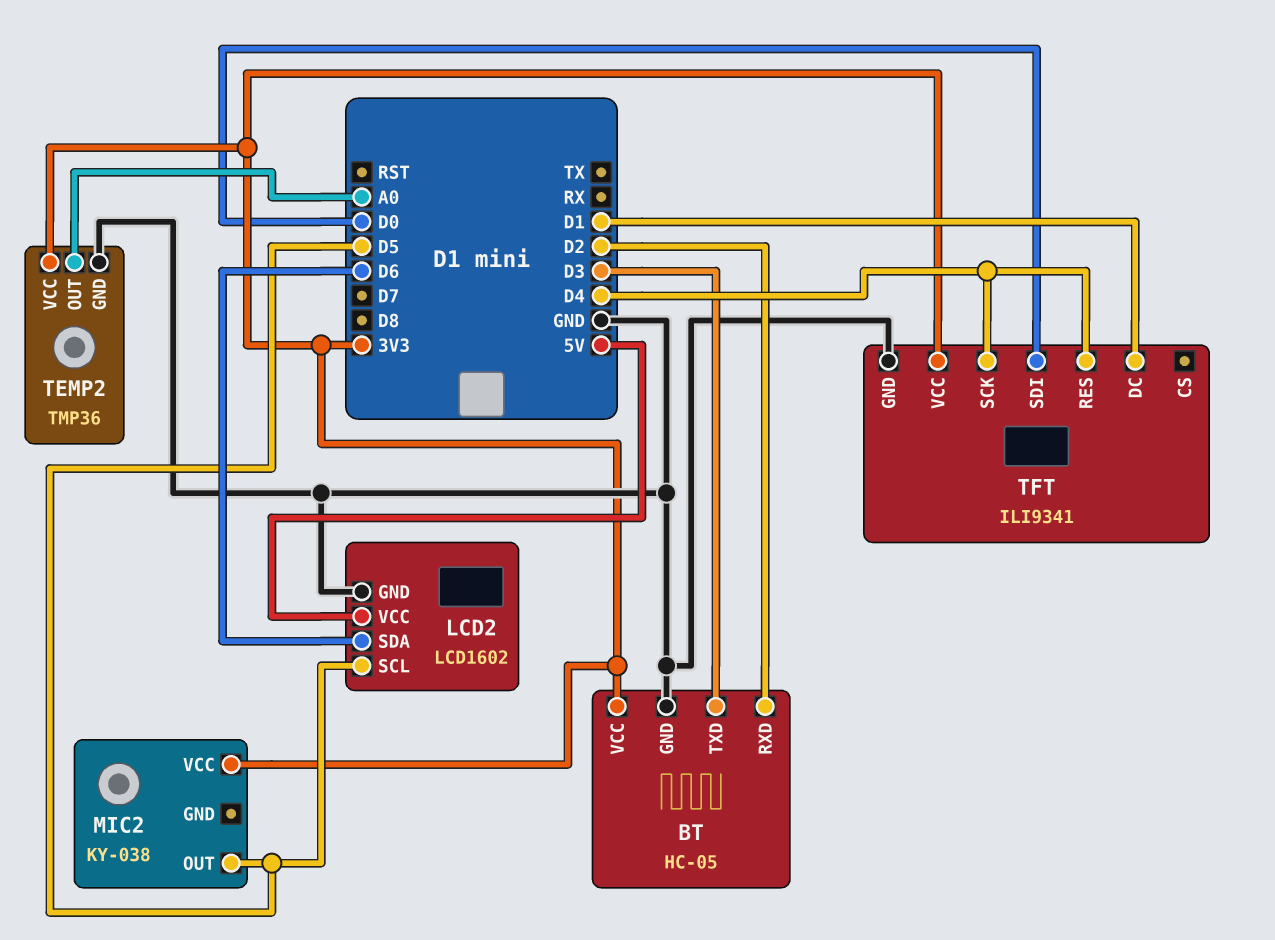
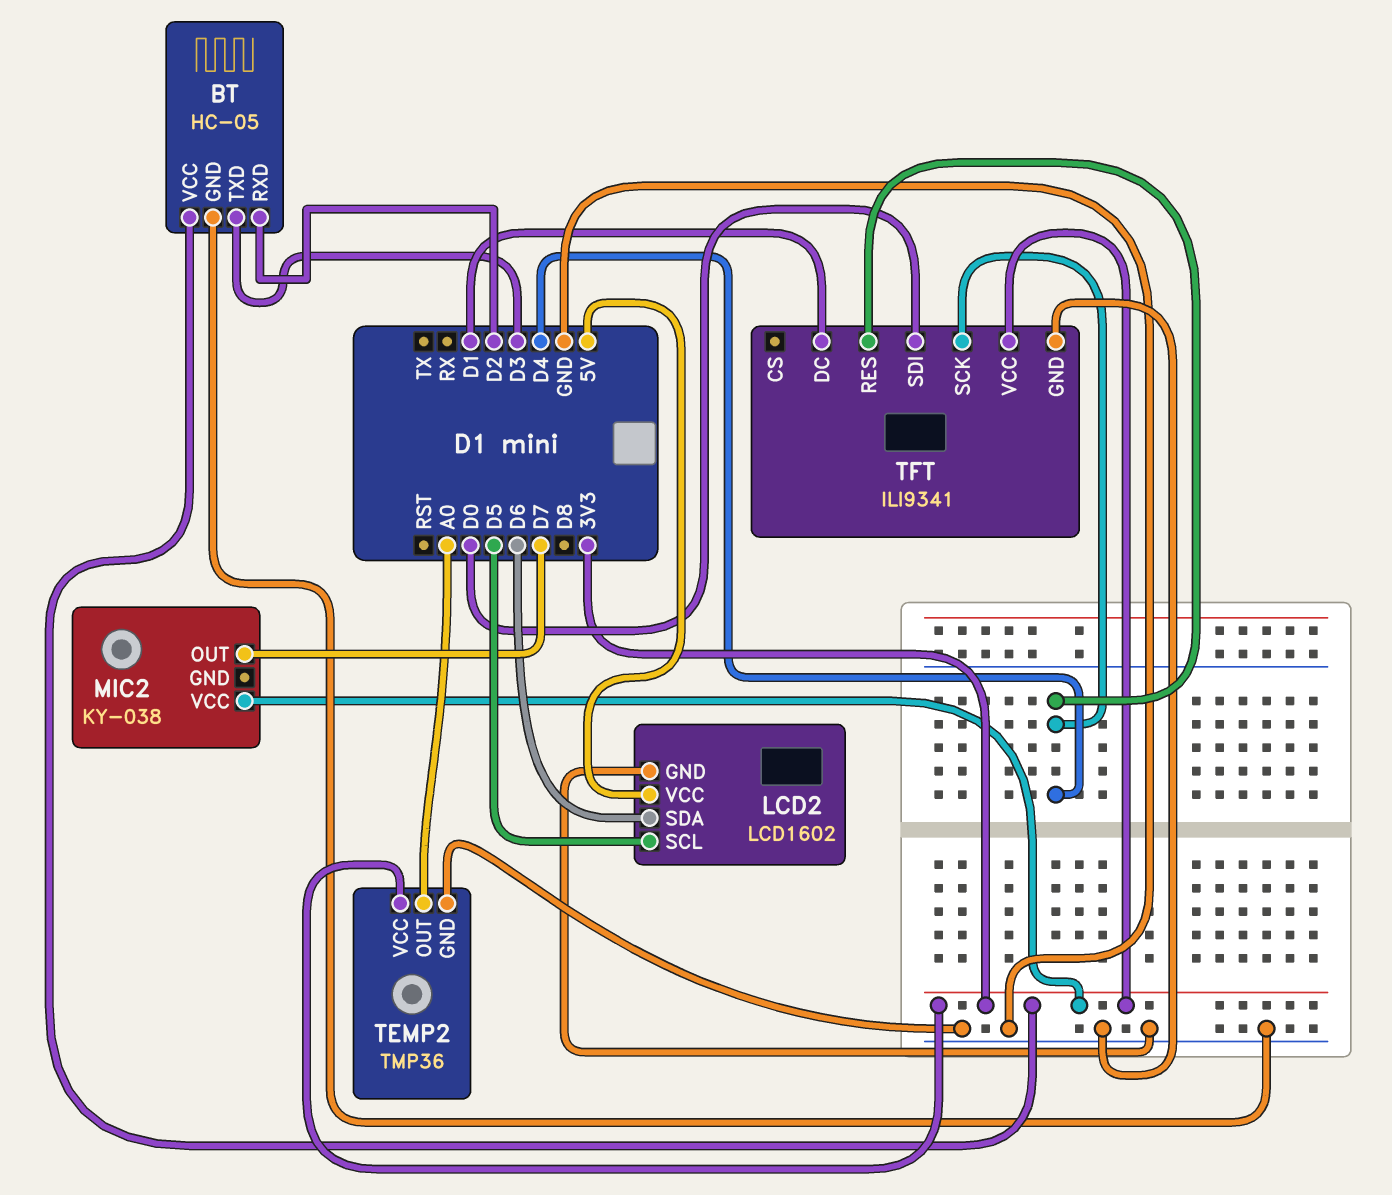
MIC2 pin OUT: D5 -> D7

